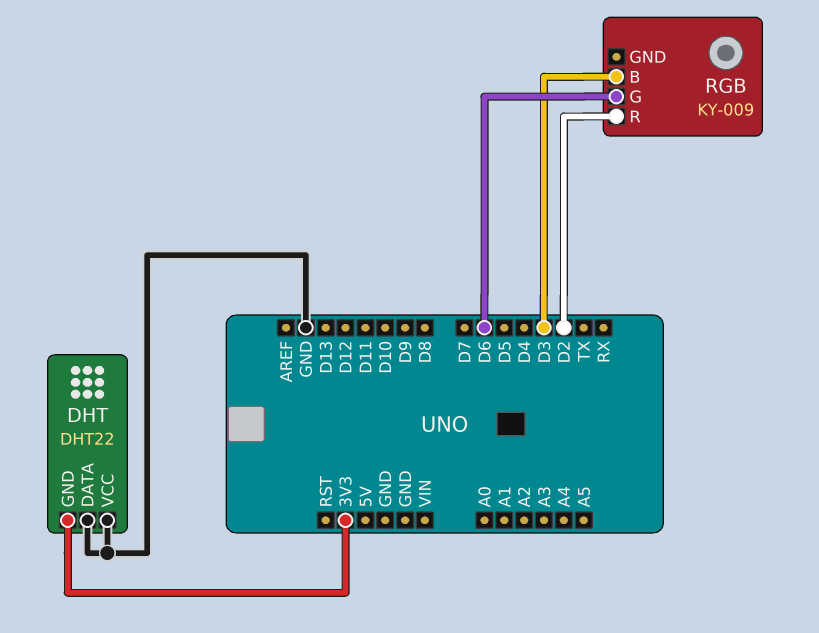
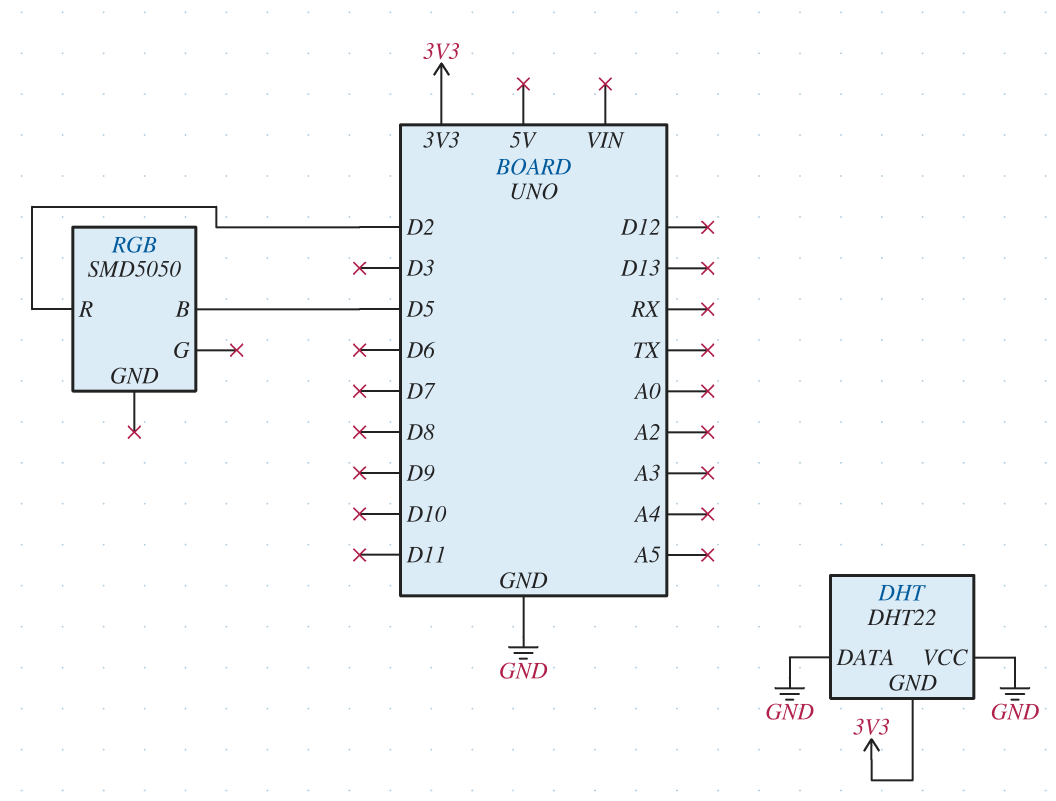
RGB: KY-009 -> SMD5050
RGB pin B: D3 -> D5
RGB pin G: D6 -> none

